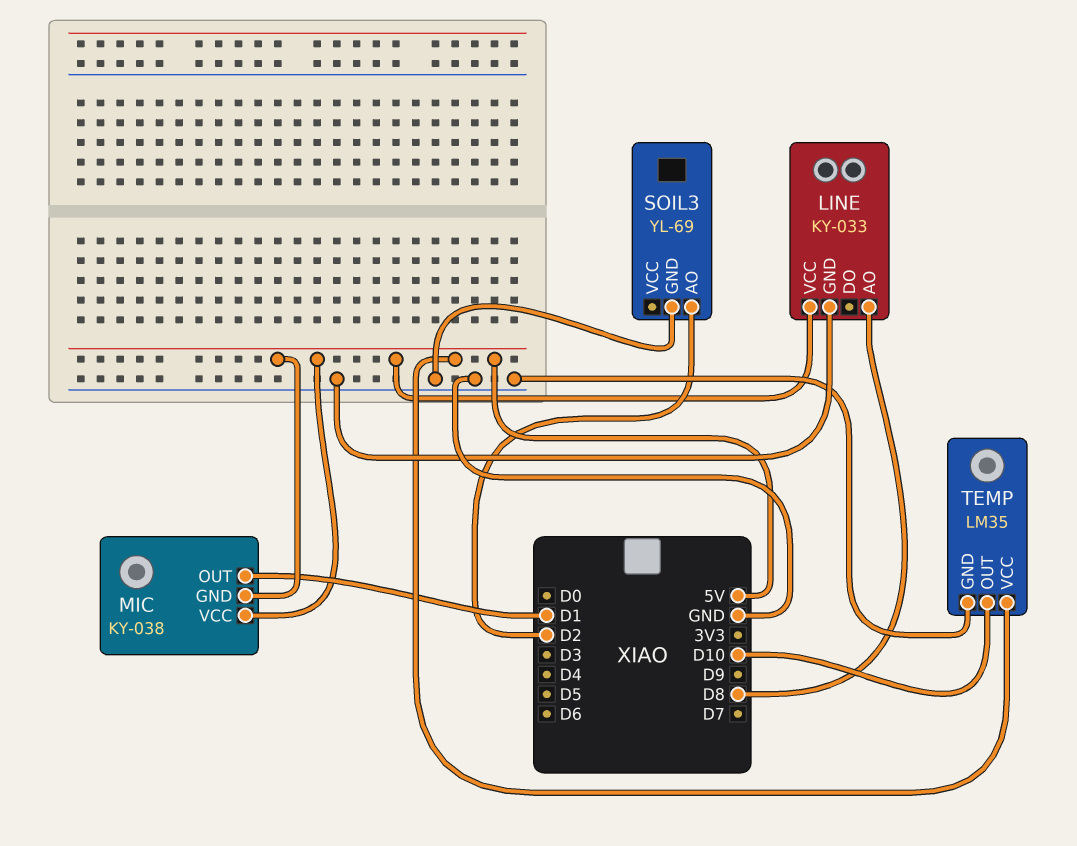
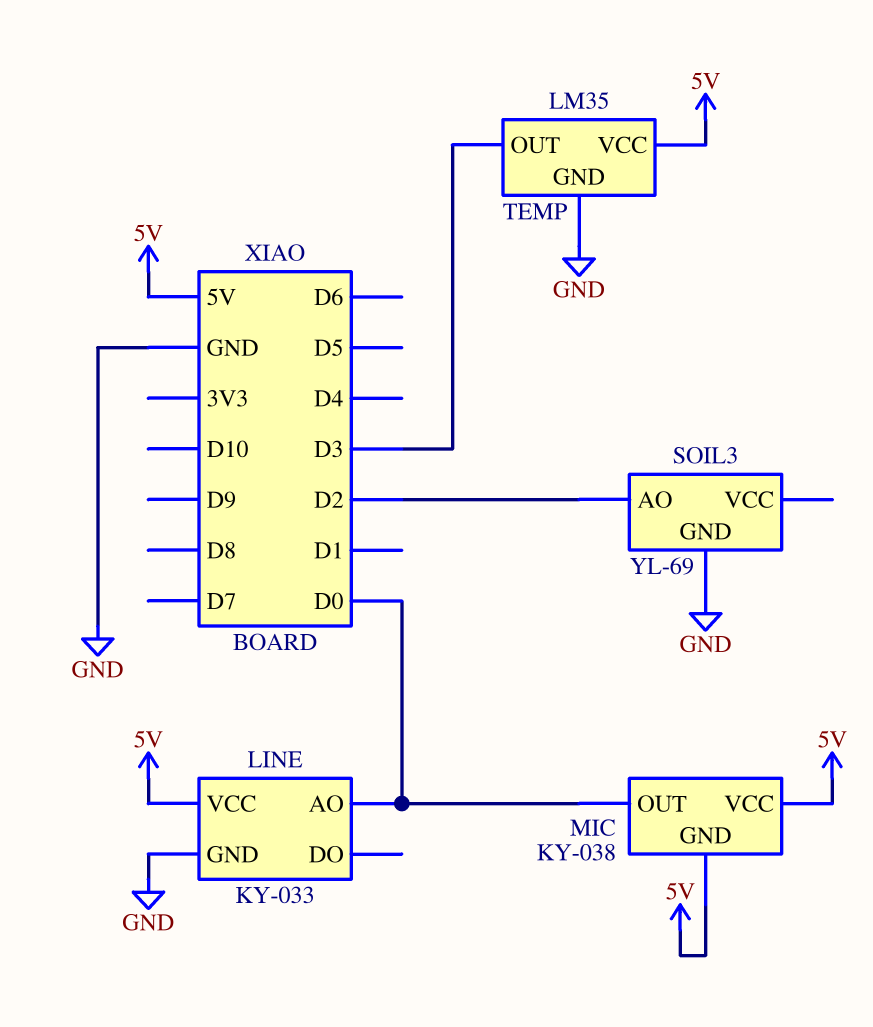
LINE pin AO: D8 -> D0
MIC pin OUT: D1 -> D0
TEMP pin OUT: D10 -> D3

